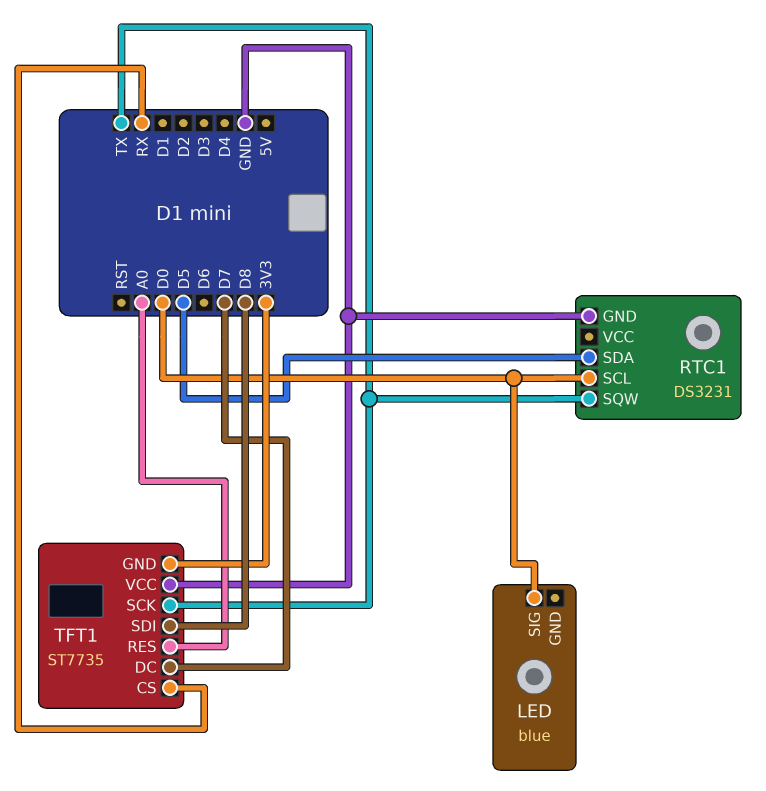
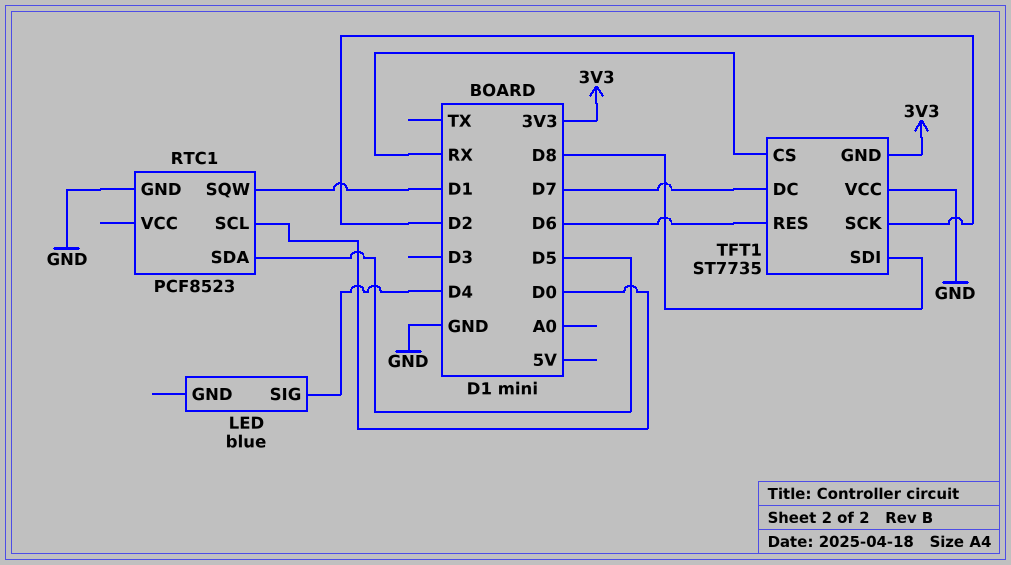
LED pin SIG: D0 -> D4
RTC1: DS3231 -> PCF8523
RTC1 pin SQW: TX -> D1
TFT1 pin RES: A0 -> D6
TFT1 pin SCK: TX -> D2

